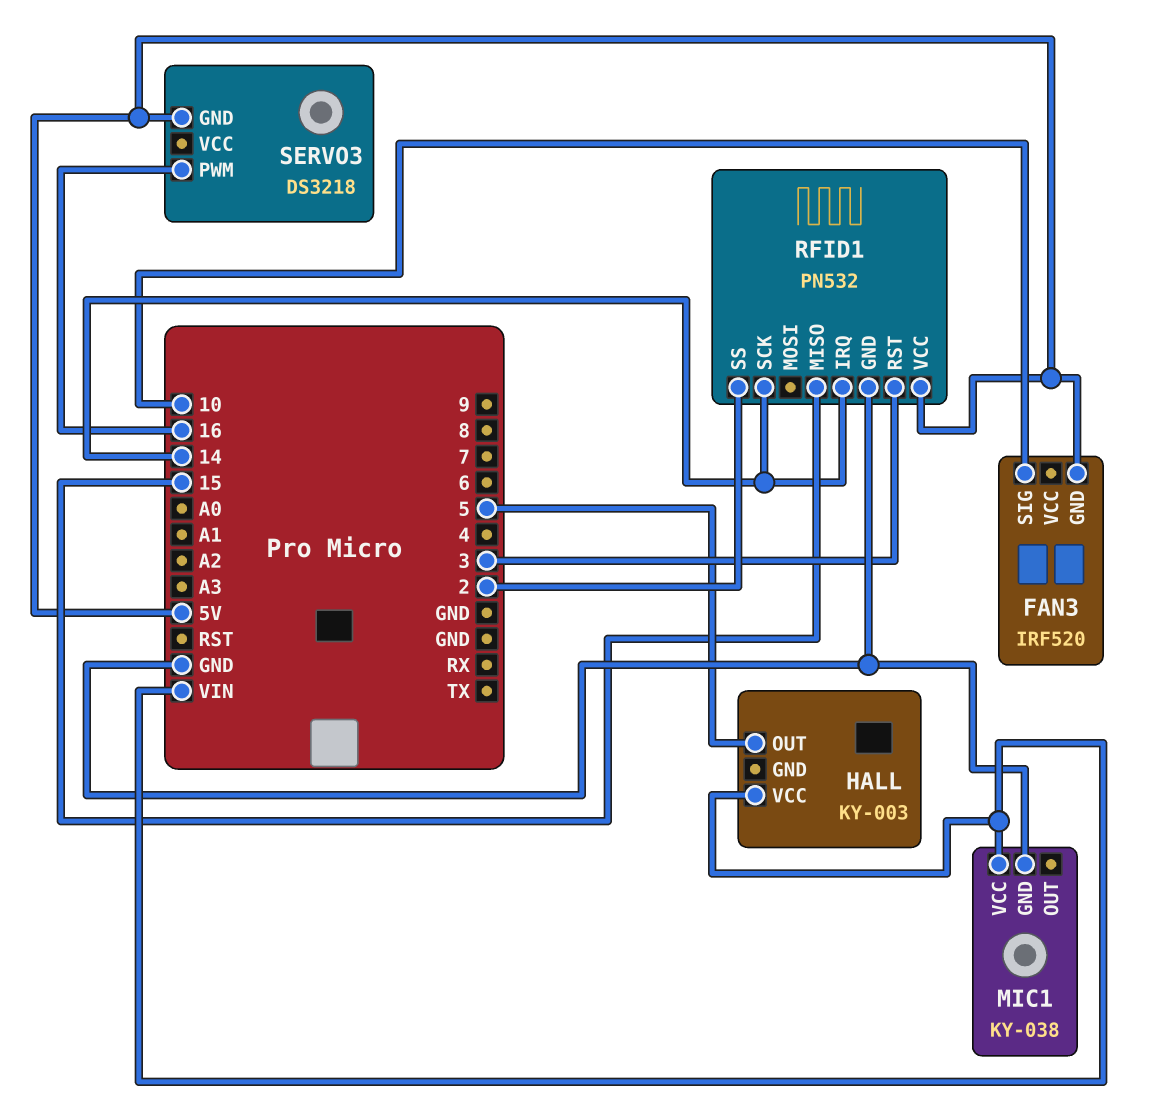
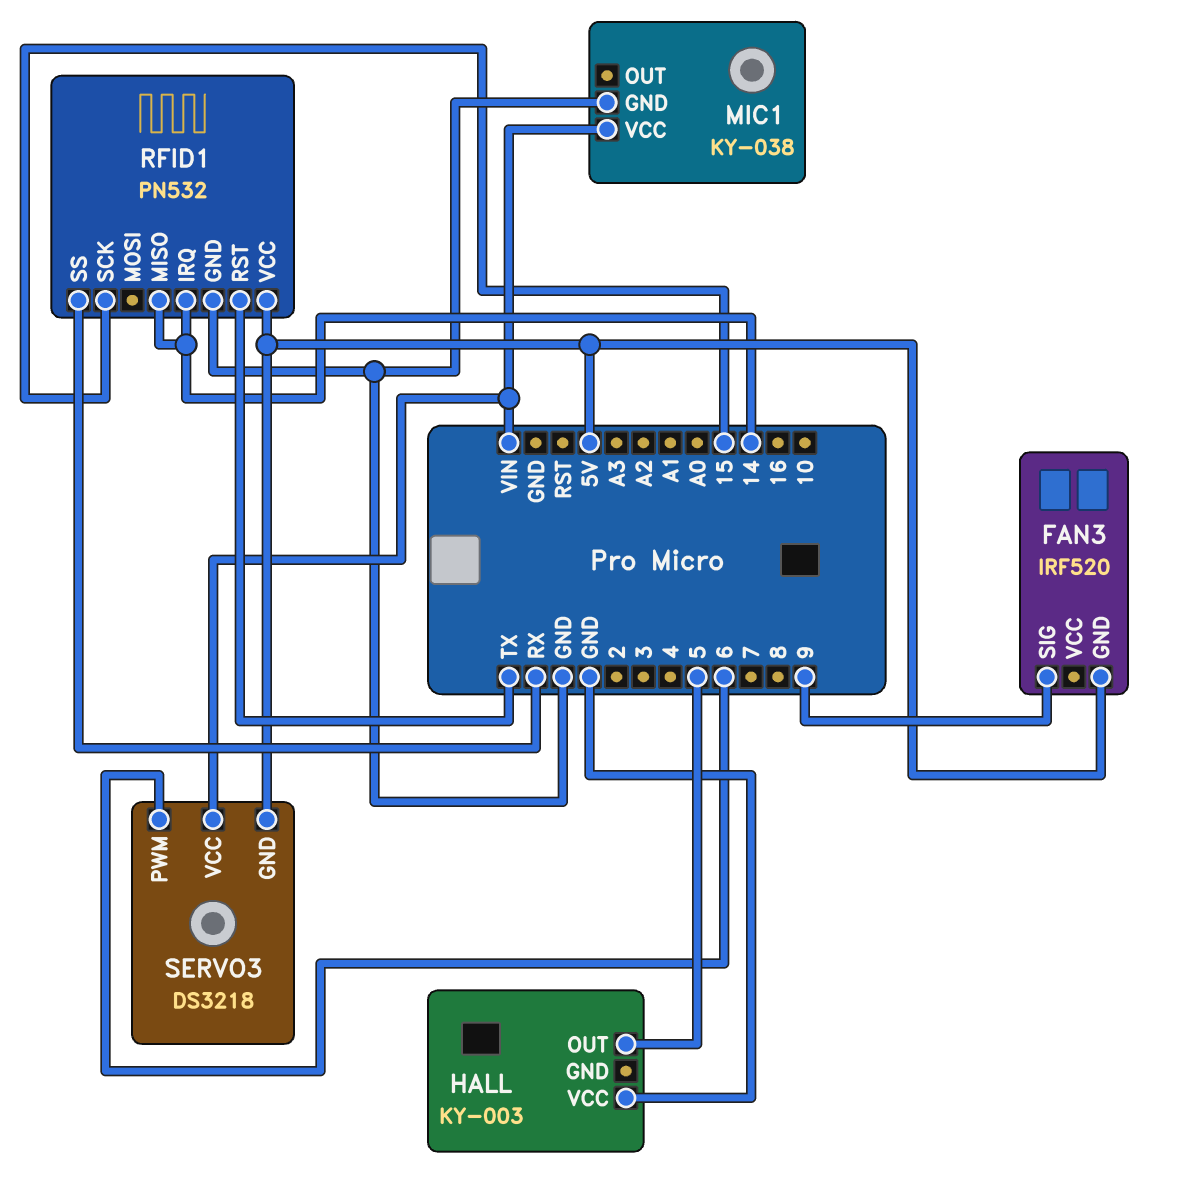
FAN3 pin SIG: 10 -> 9
HALL pin VCC: VIN -> GND
RFID1 pin MISO: 15 -> 14
RFID1 pin RST: 3 -> TX
RFID1 pin SCK: 14 -> 15
RFID1 pin SS: 2 -> RX
SERVO3 pin PWM: 16 -> 6
SERVO3 pin VCC: none -> VIN

